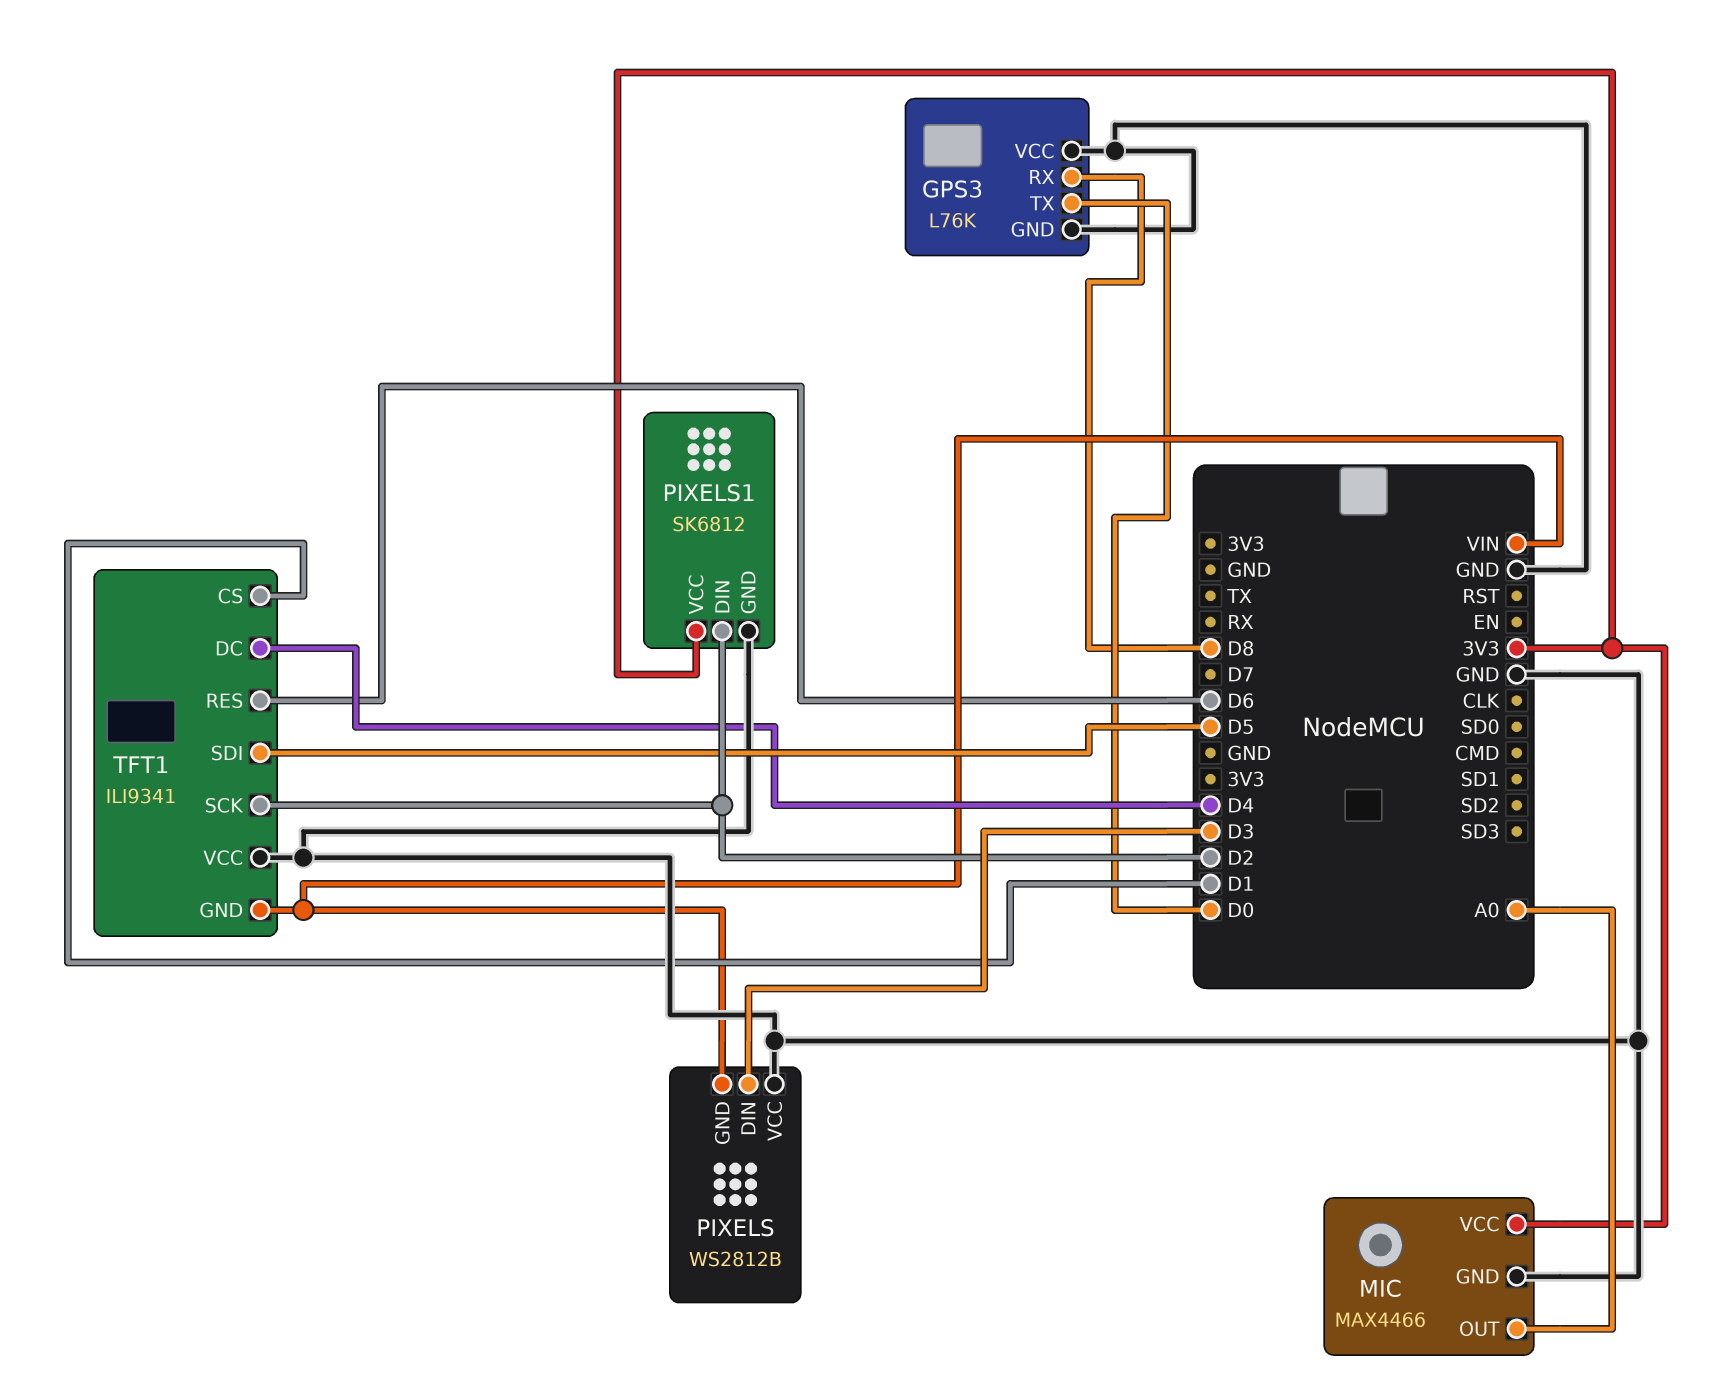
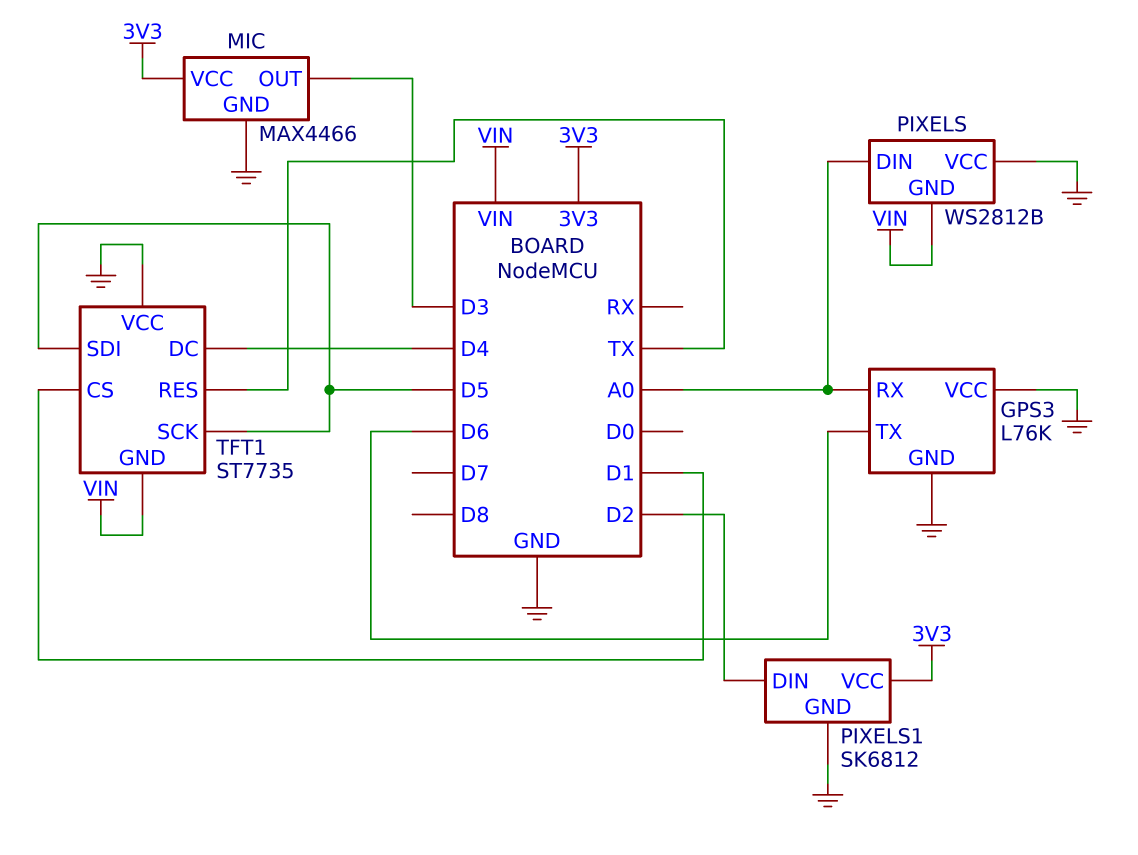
GPS3 pin RX: D8 -> A0
GPS3 pin TX: D0 -> D6
MIC pin OUT: A0 -> D3
PIXELS pin DIN: D3 -> A0
TFT1: ILI9341 -> ST7735
TFT1 pin RES: D6 -> TX
TFT1 pin SCK: D2 -> D5

